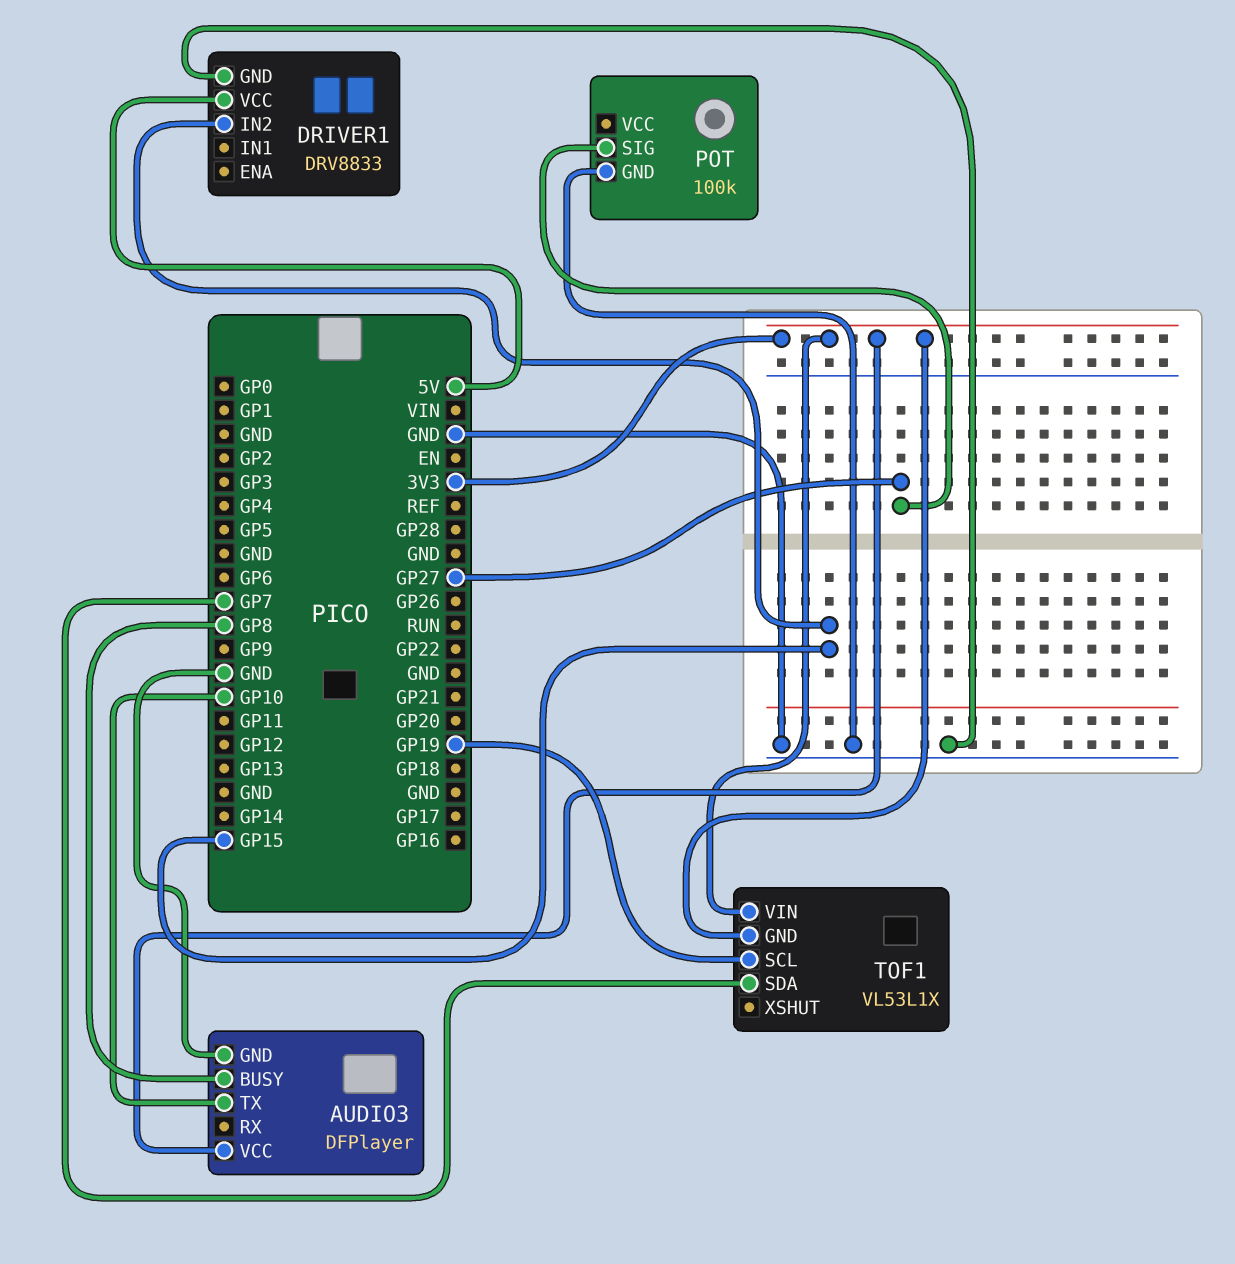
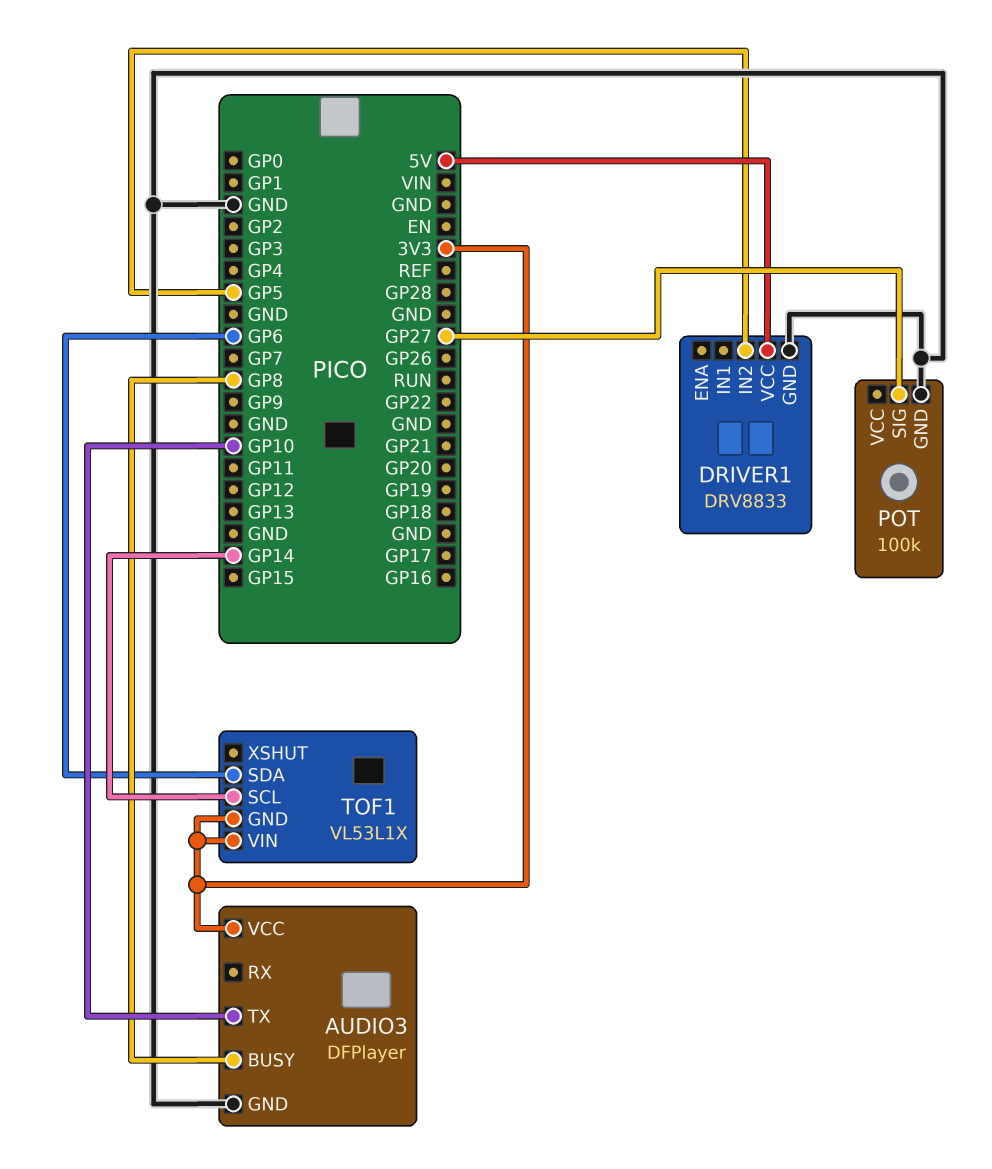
DRIVER1 pin IN2: GP15 -> GP5
TOF1 pin SCL: GP19 -> GP14
TOF1 pin SDA: GP7 -> GP6

